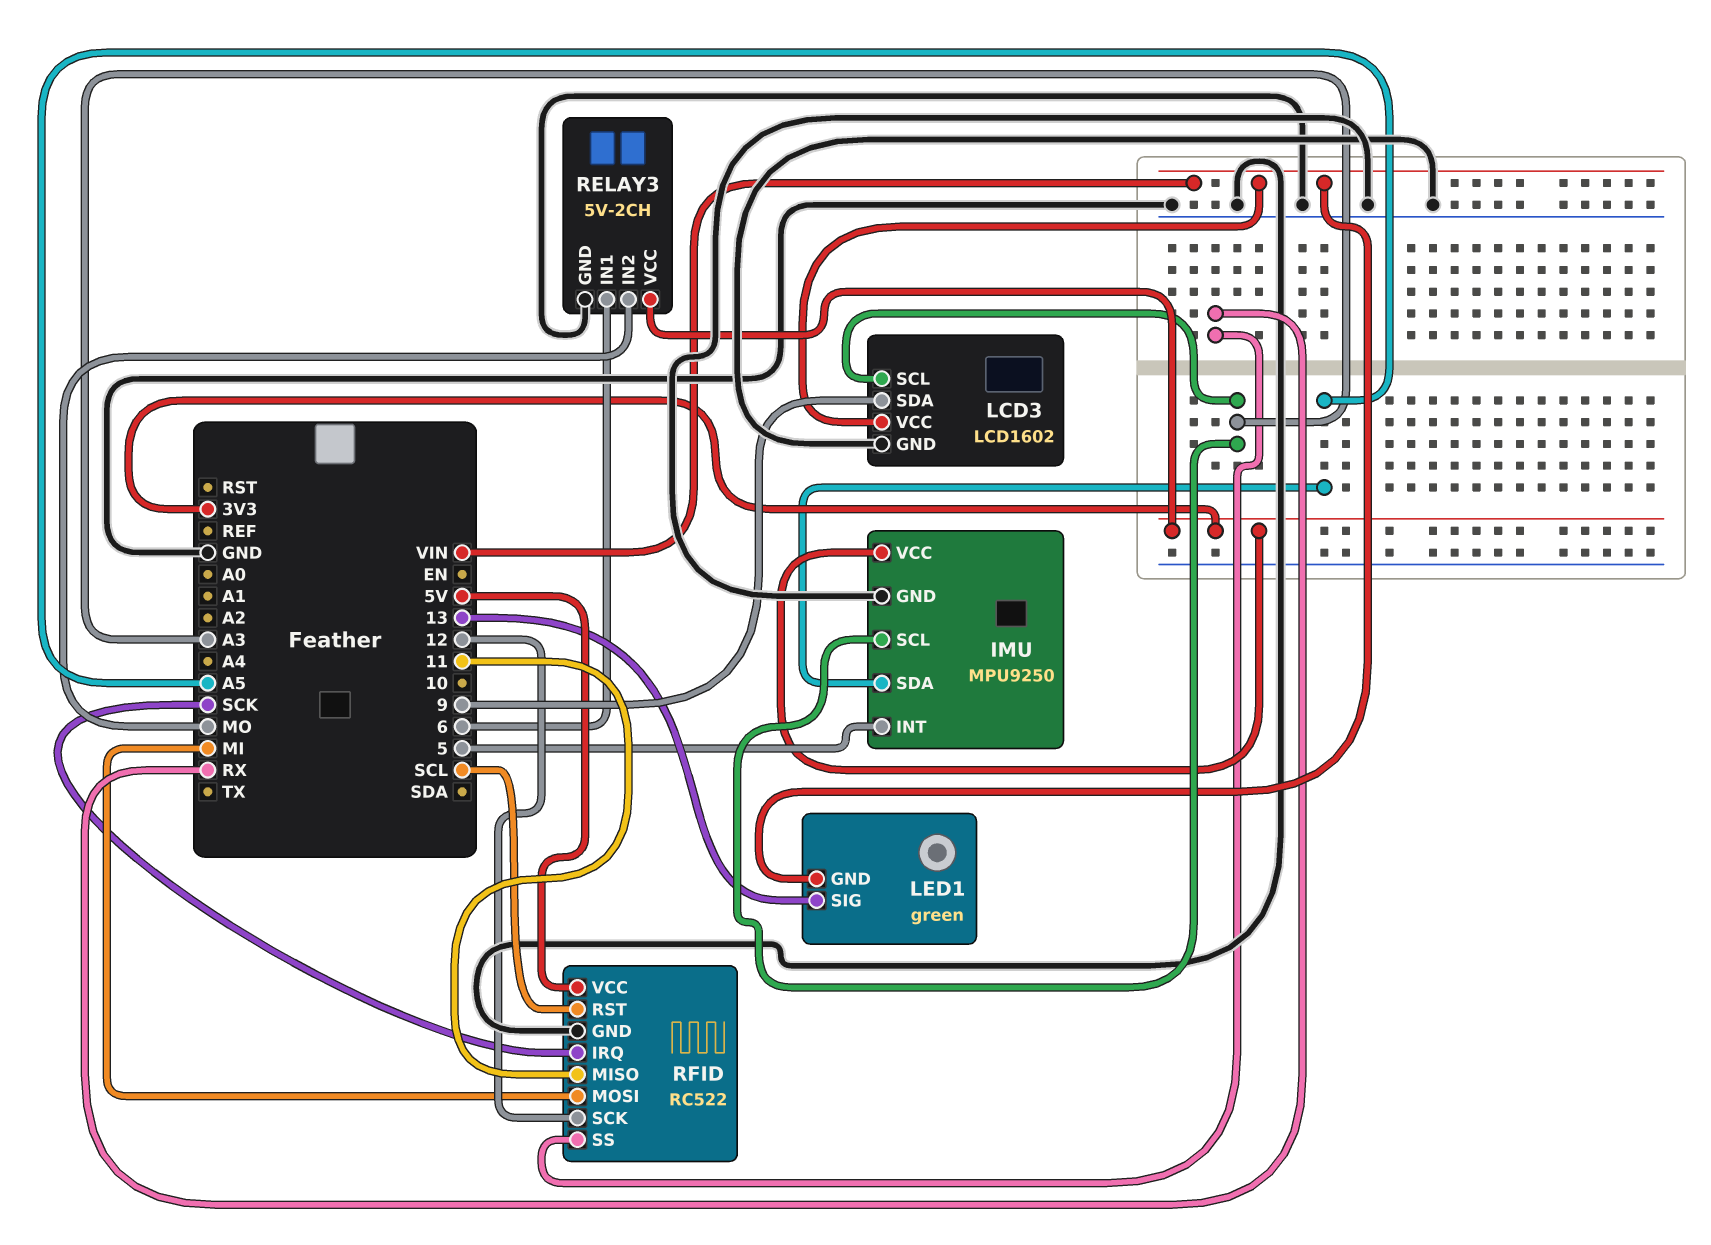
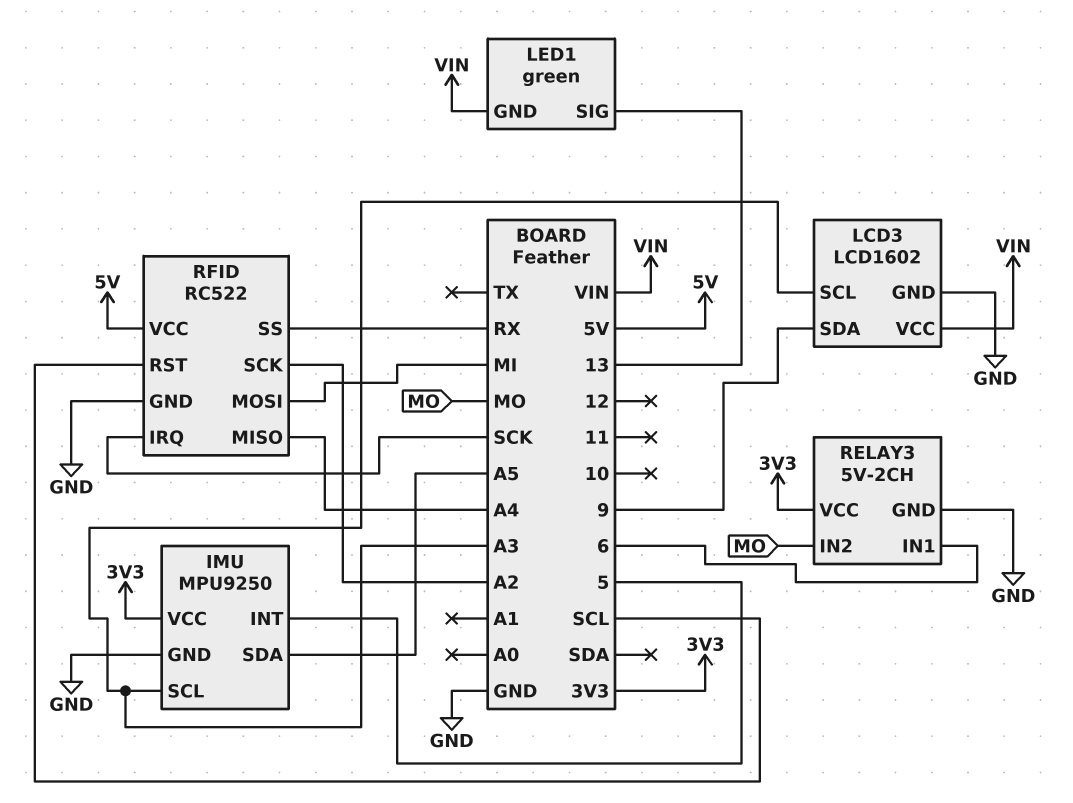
RFID pin MISO: 11 -> A4
RFID pin SCK: 12 -> A2

